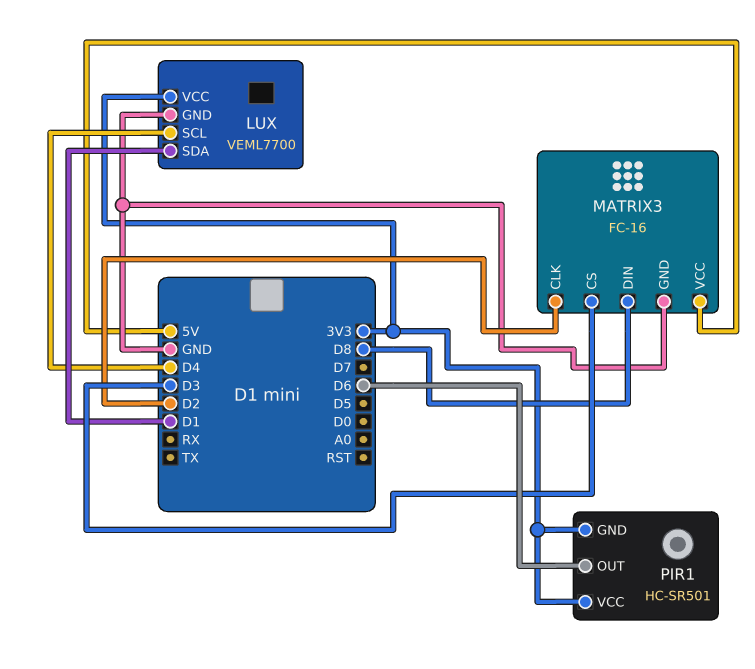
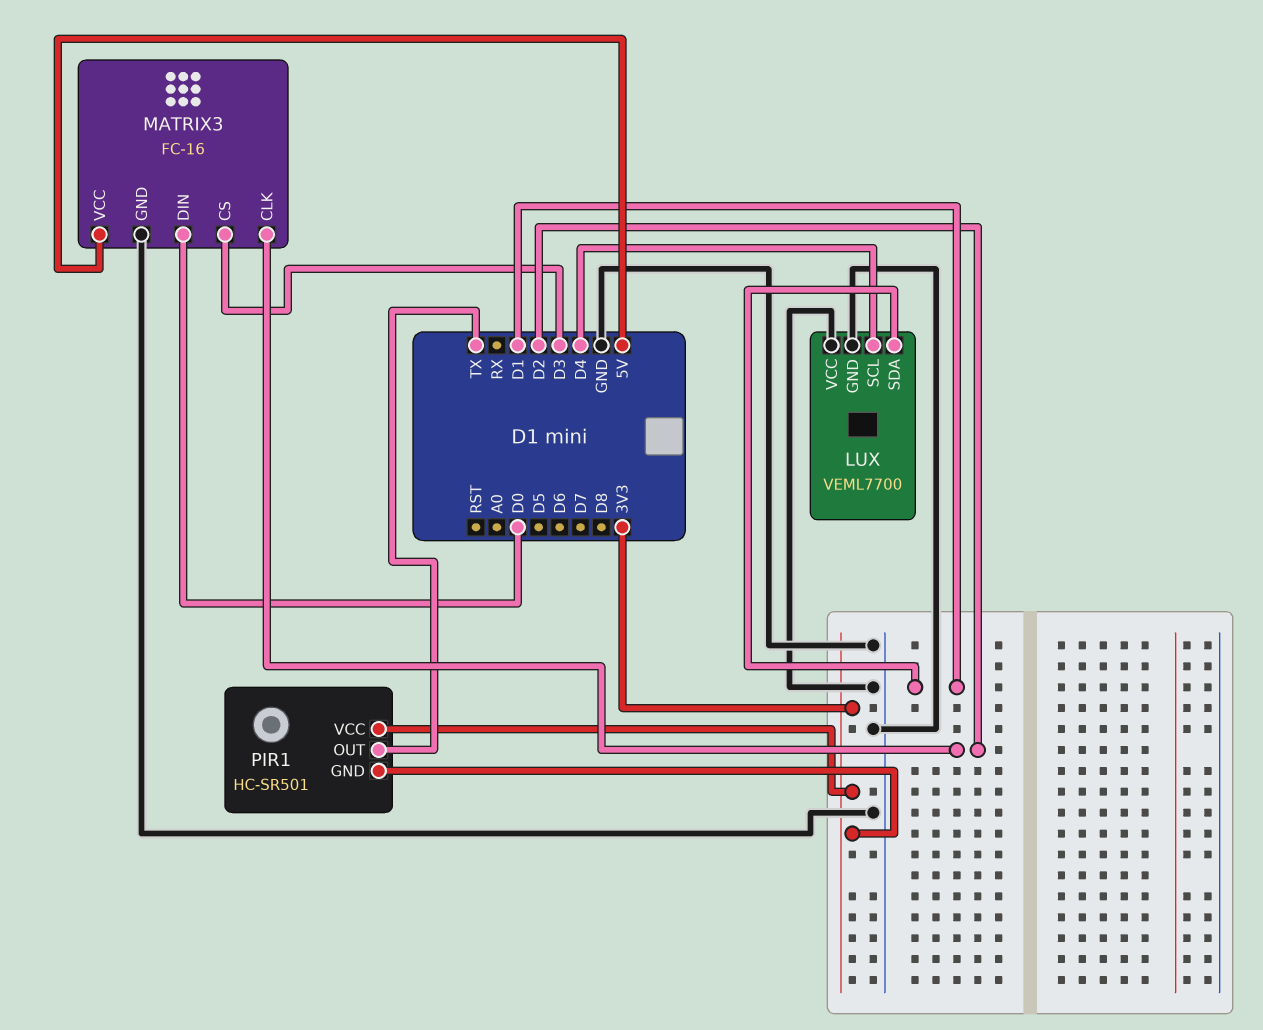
LUX pin VCC: 3V3 -> GND
MATRIX3 pin DIN: D8 -> D0
PIR1 pin OUT: D6 -> TX

